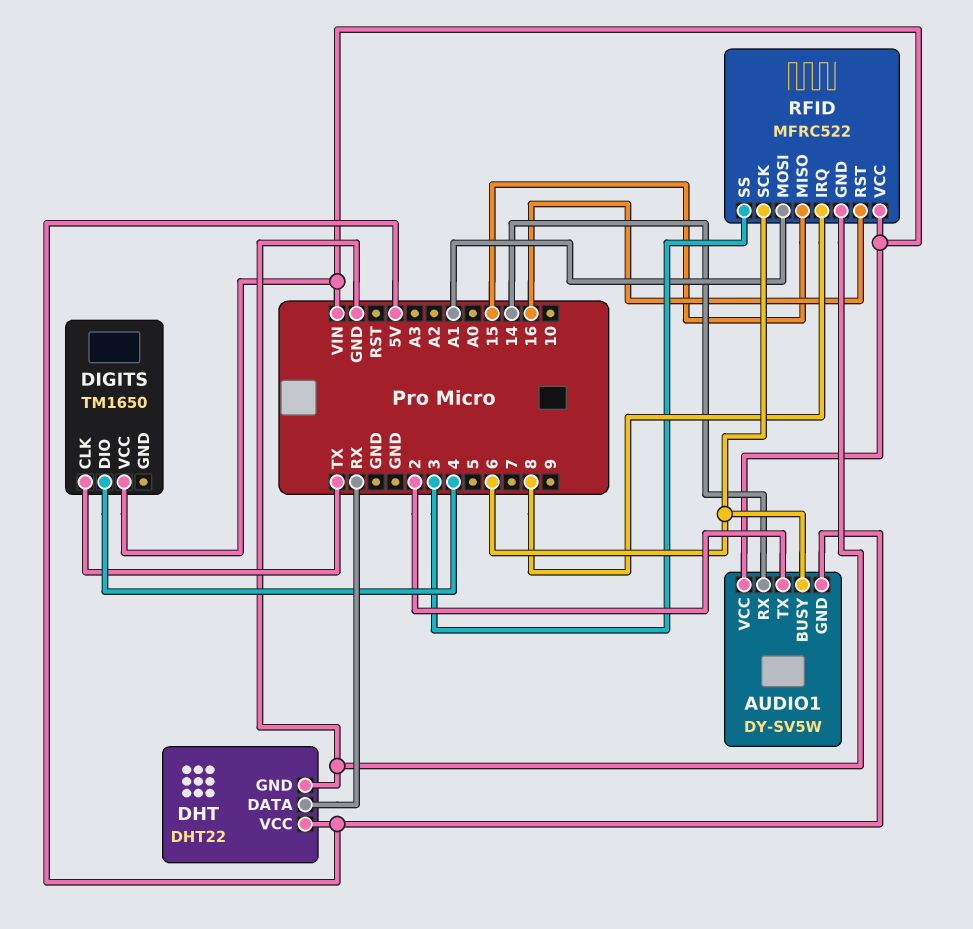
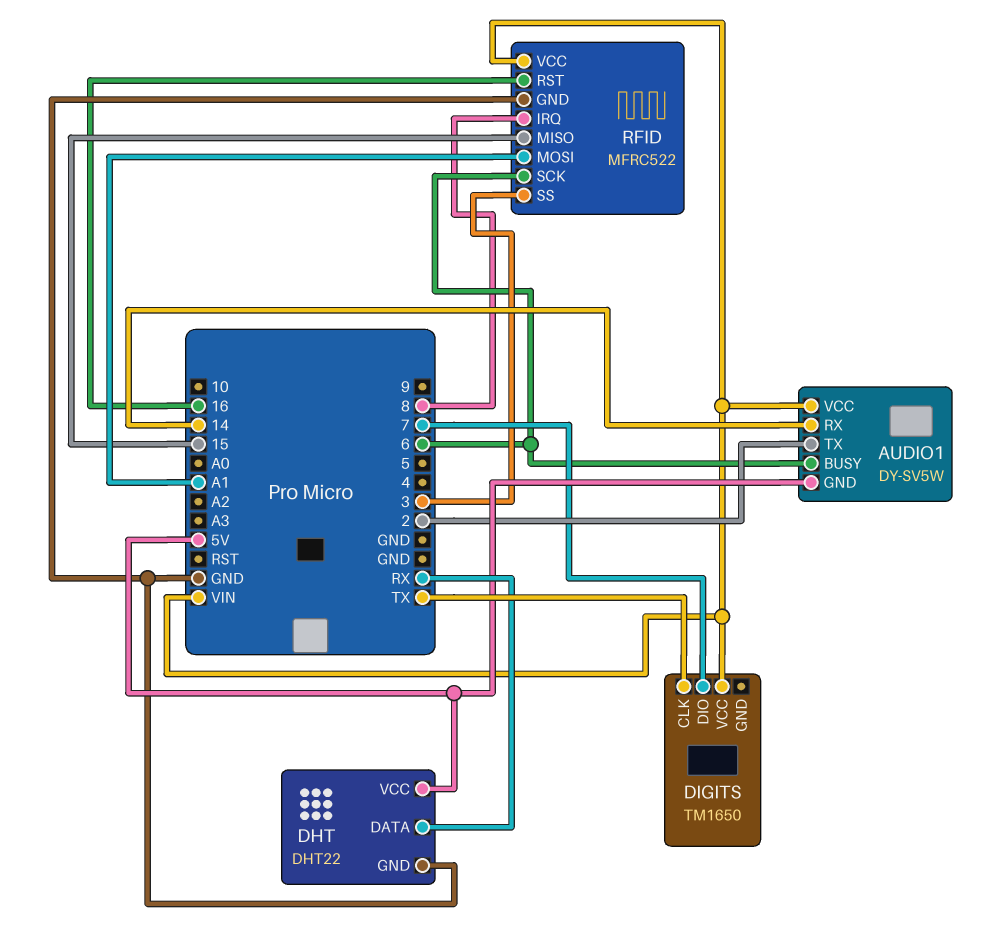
DIGITS pin DIO: 4 -> 7

